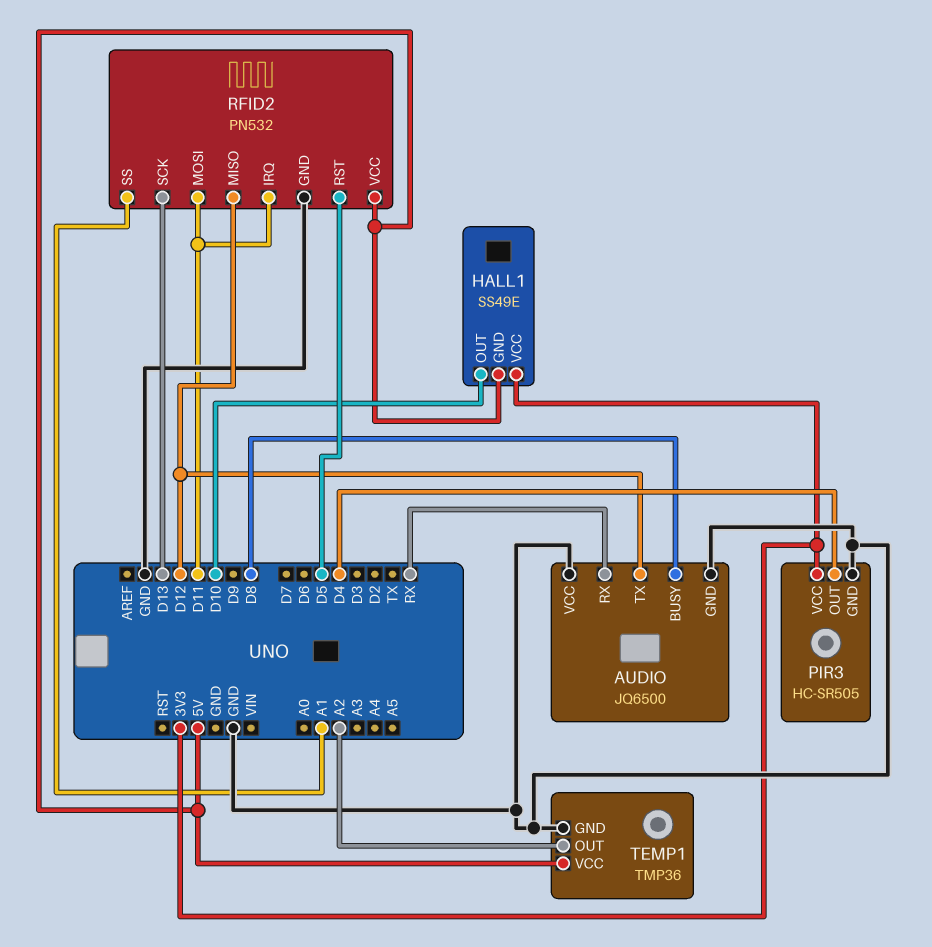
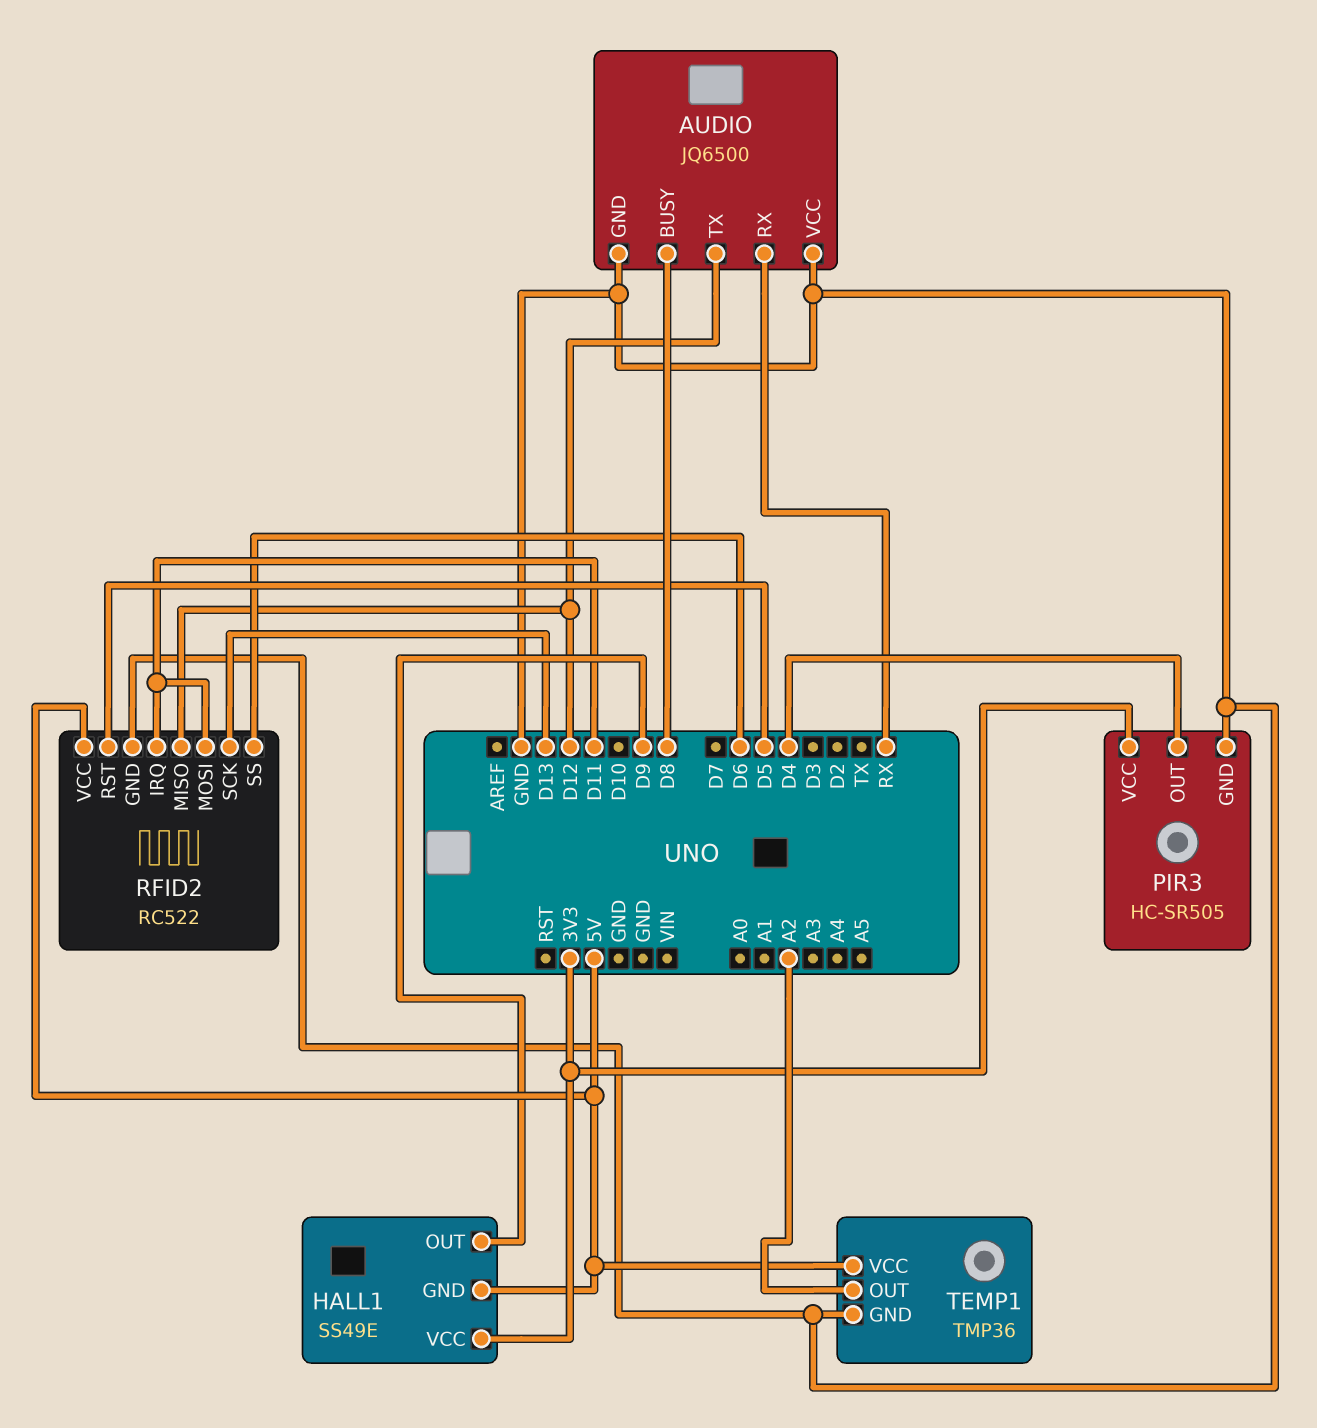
HALL1 pin OUT: D10 -> D9
RFID2: PN532 -> RC522
RFID2 pin SS: A1 -> D6

